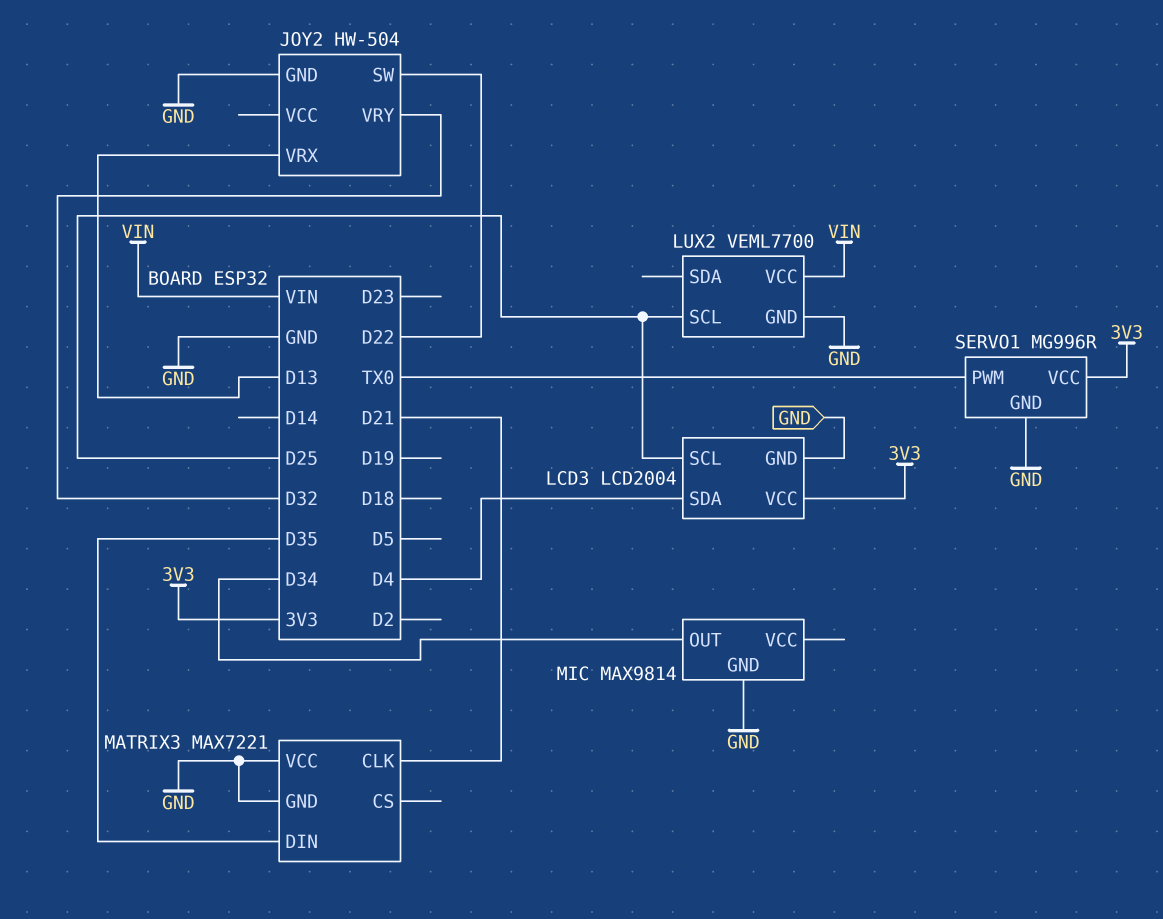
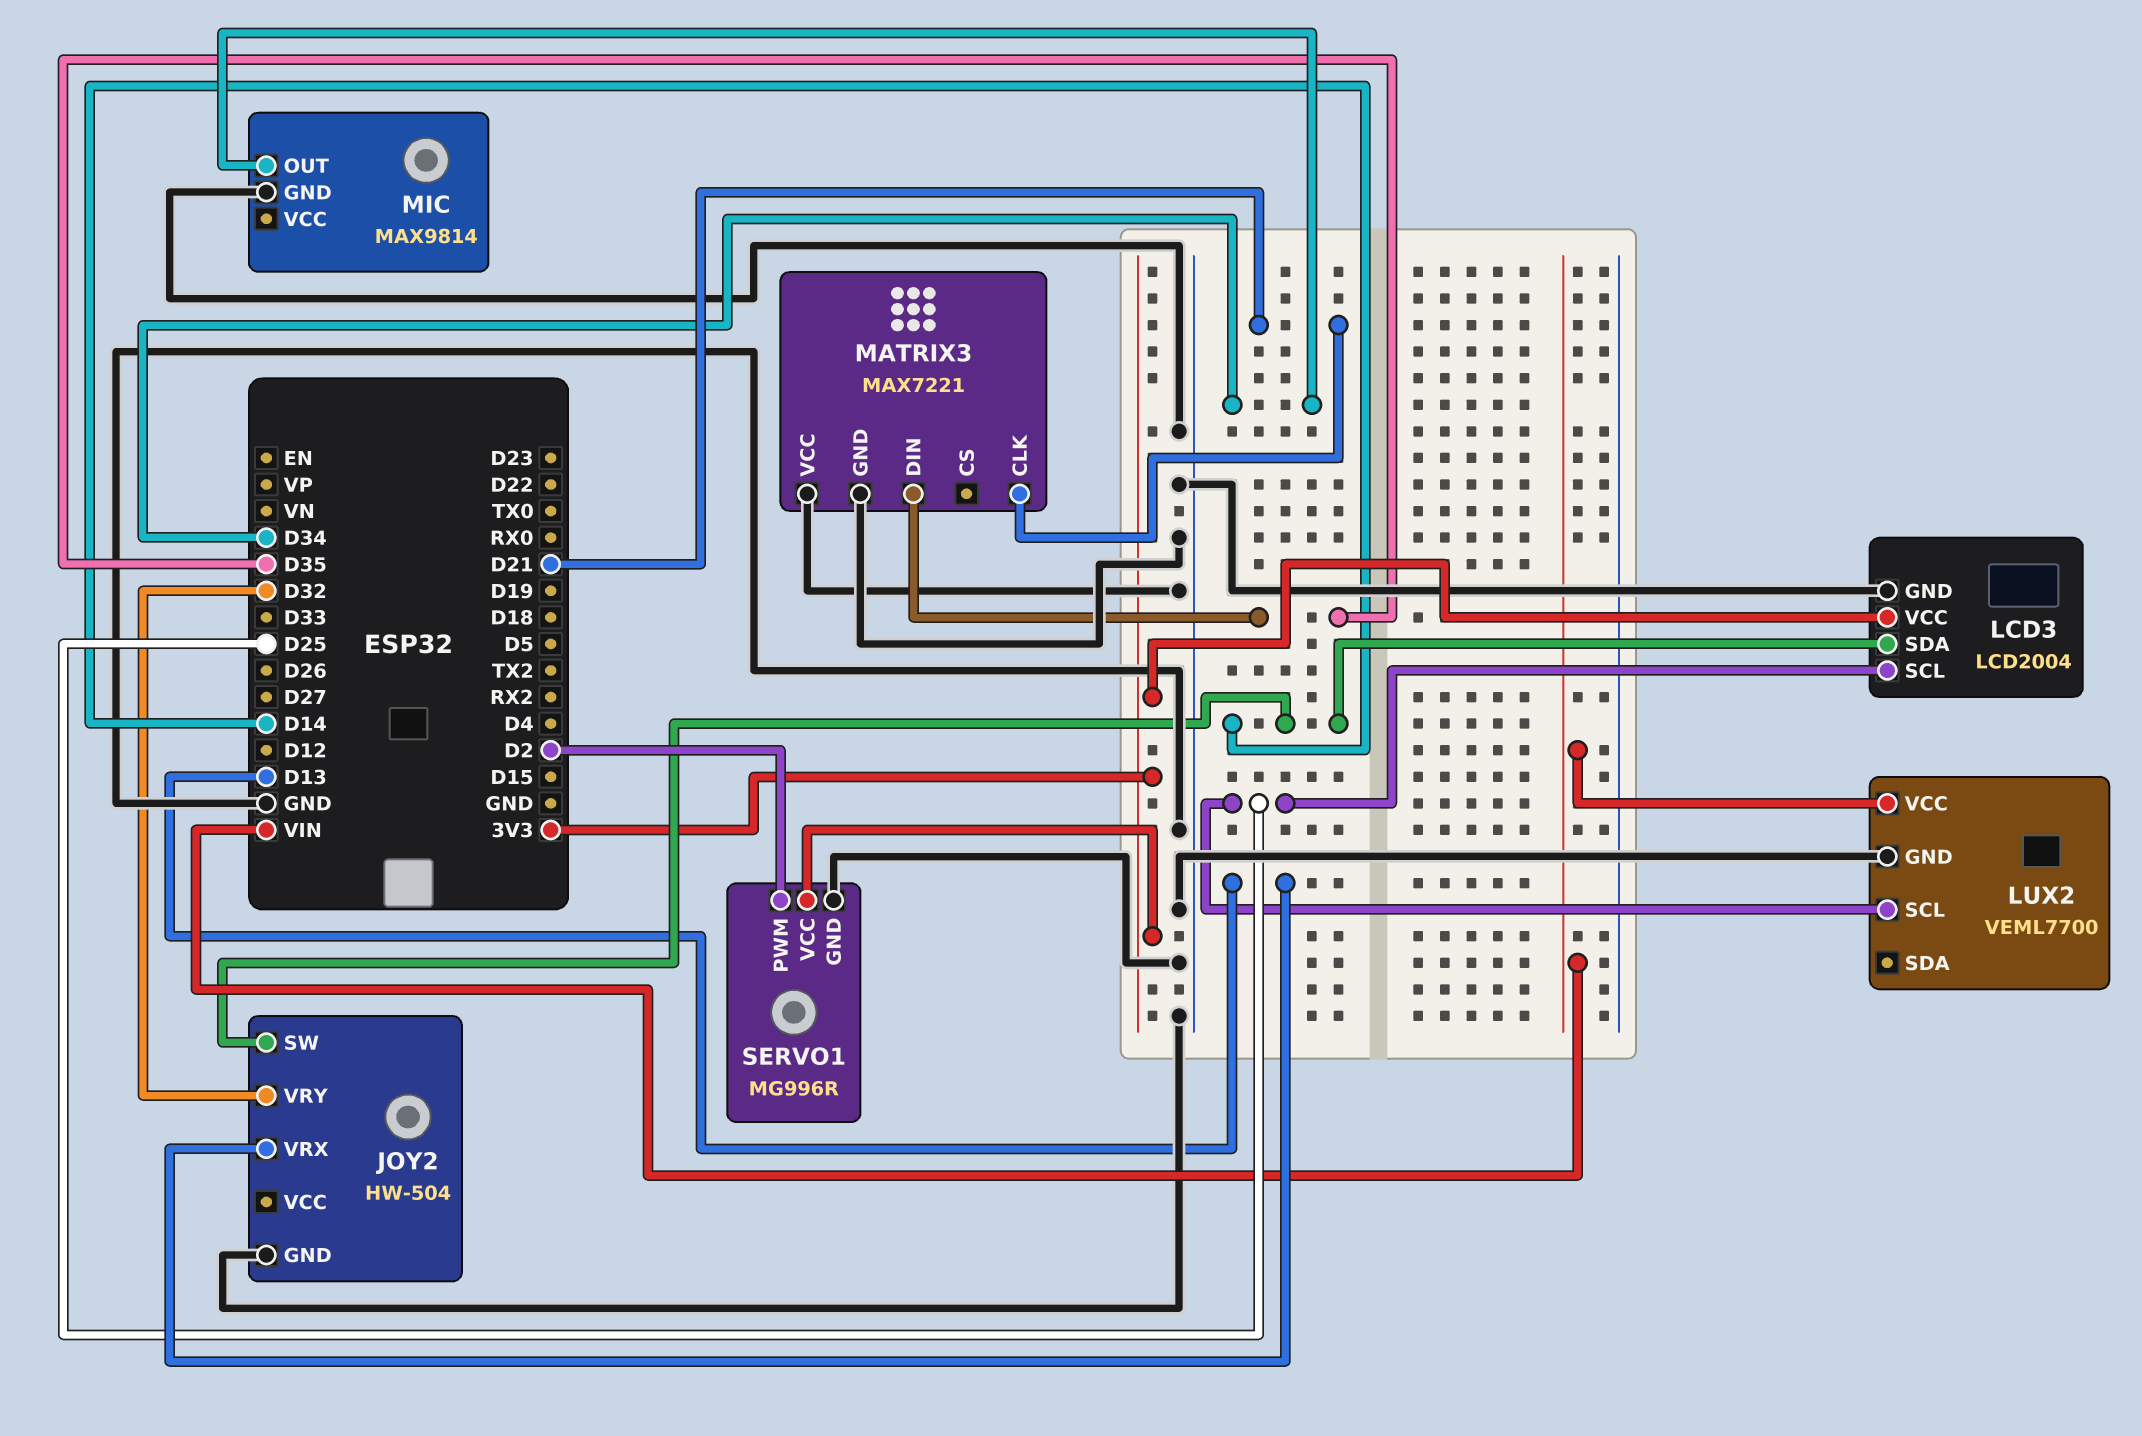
JOY2 pin SW: D22 -> D14
LCD3 pin SDA: D4 -> D14
SERVO1 pin PWM: TX0 -> D2

